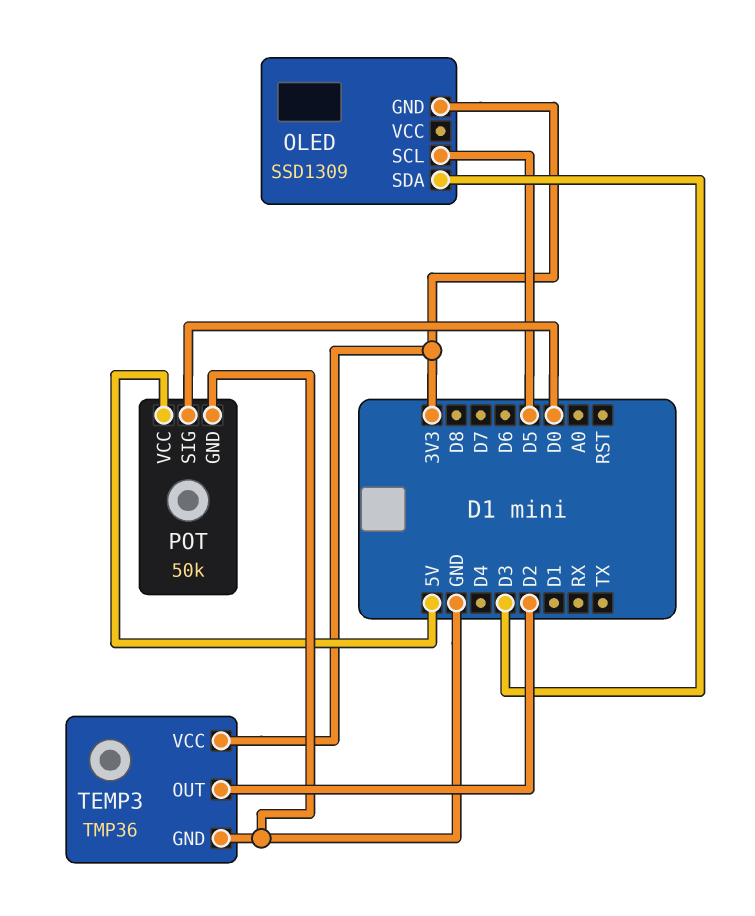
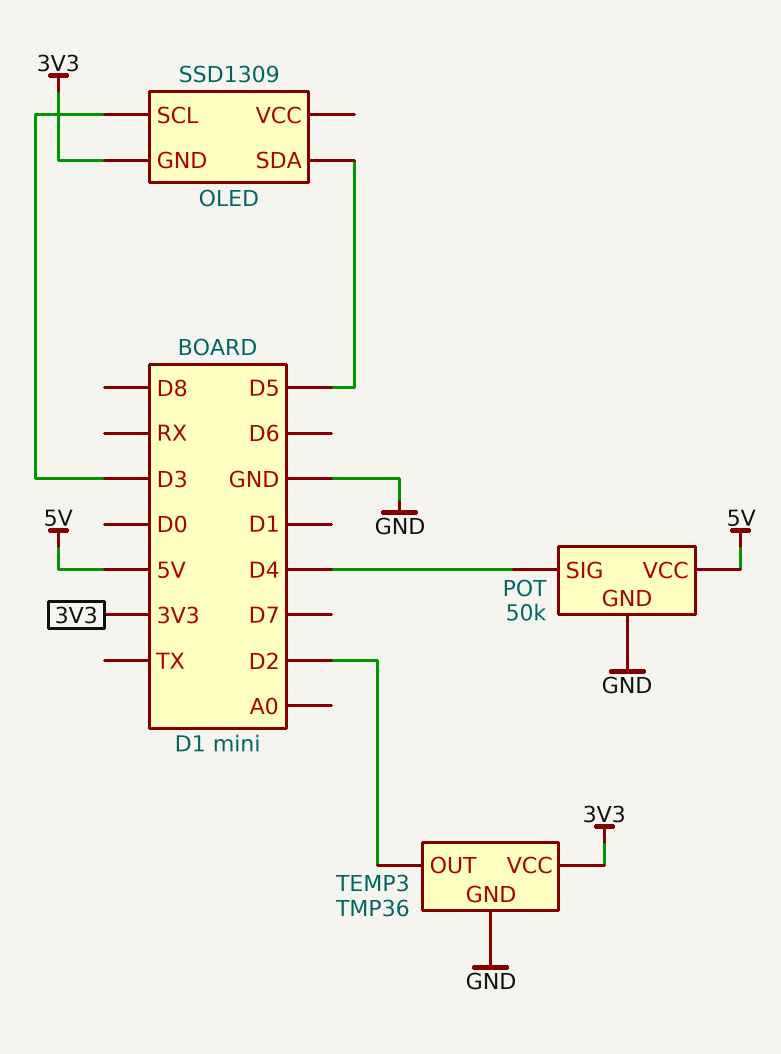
OLED pin SCL: D5 -> D3
OLED pin SDA: D3 -> D5
POT pin SIG: D0 -> D4

